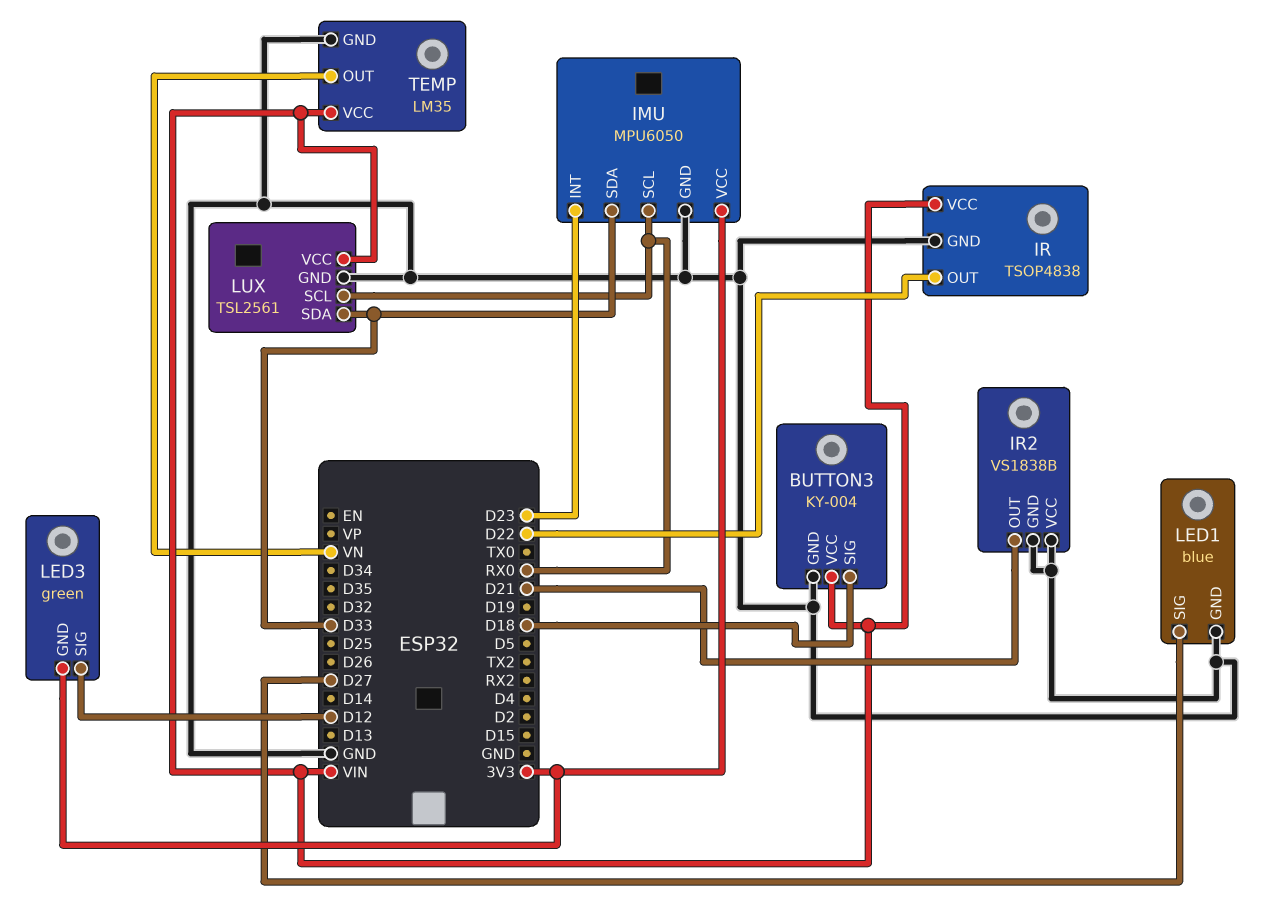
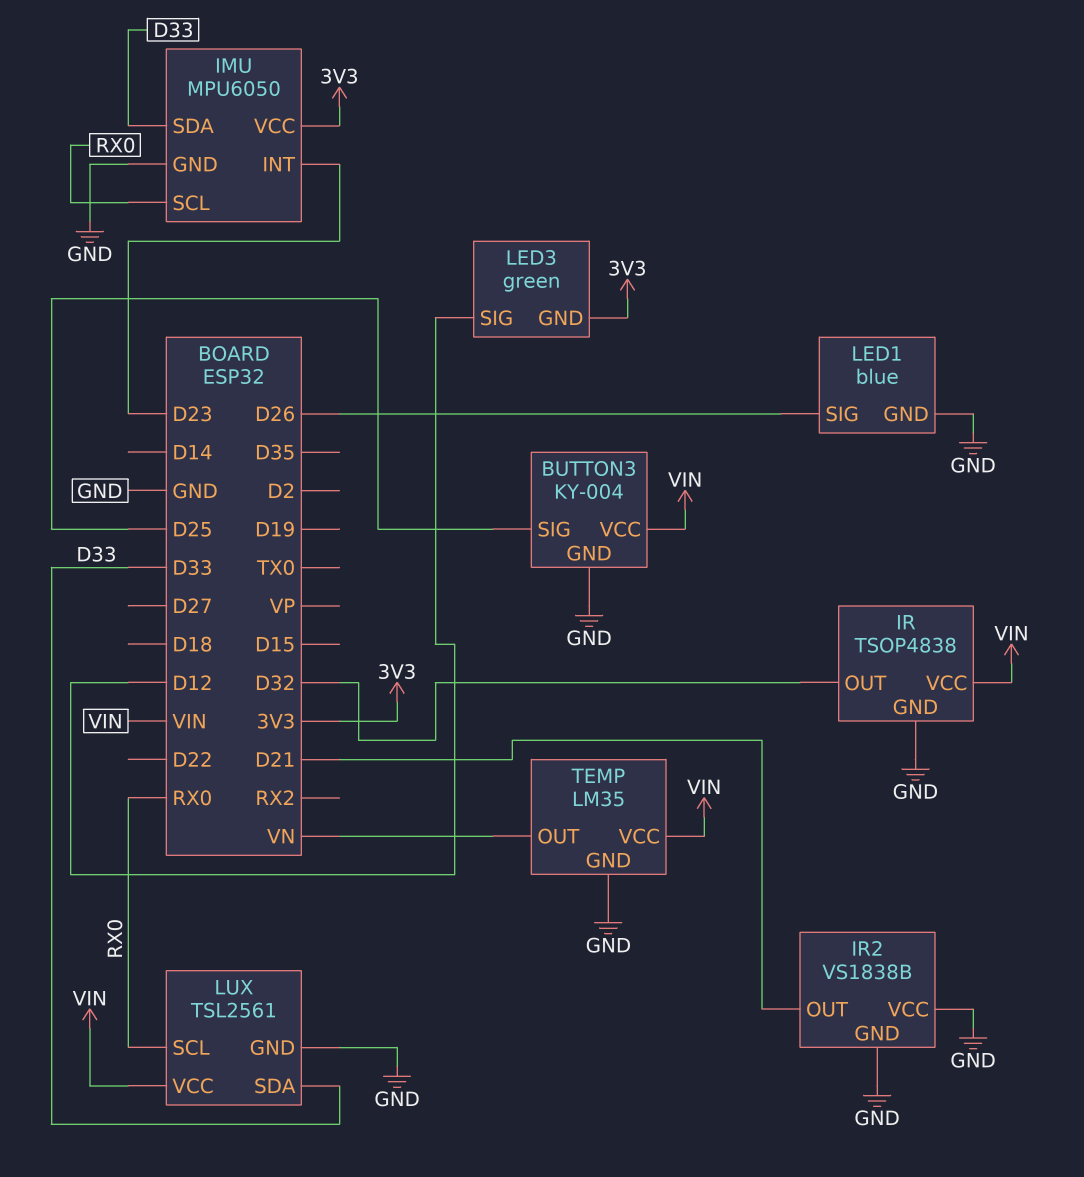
BUTTON3 pin SIG: D18 -> D25
IR pin OUT: D22 -> D32
LED1 pin SIG: D27 -> D26

